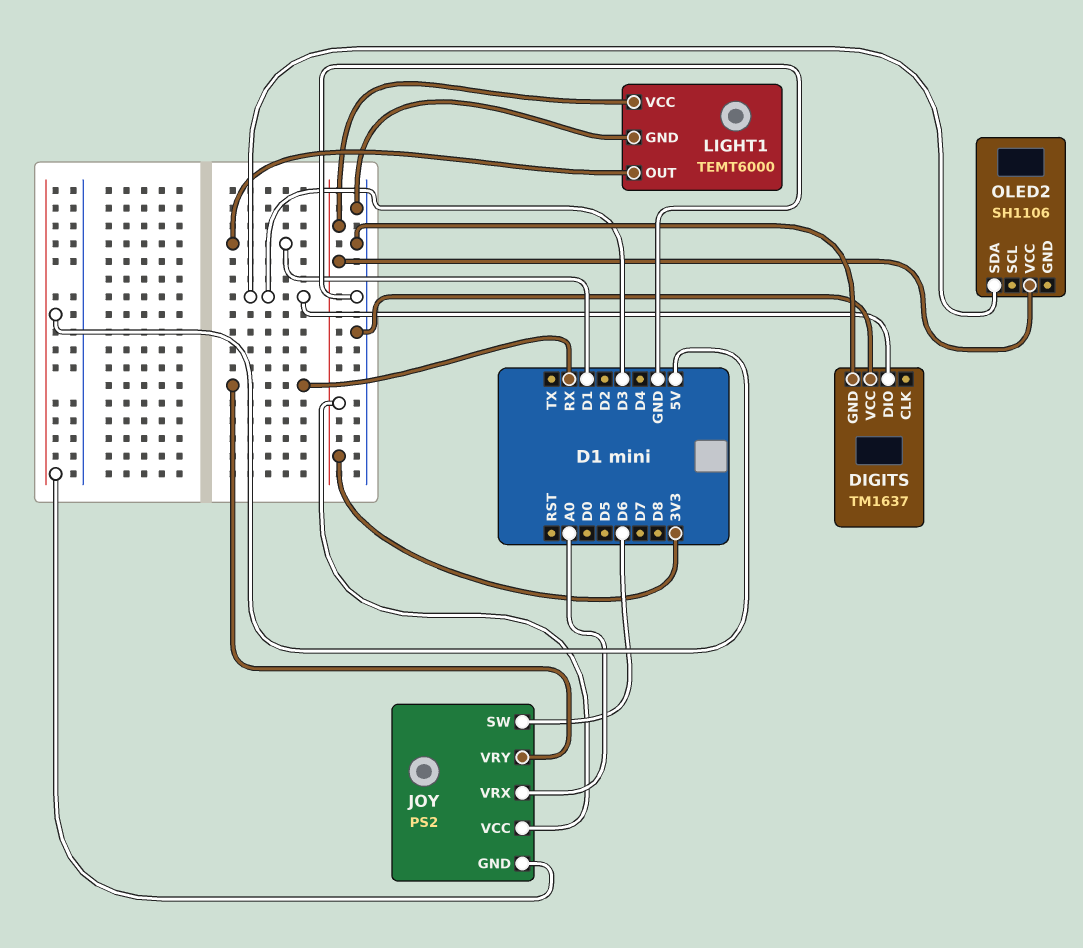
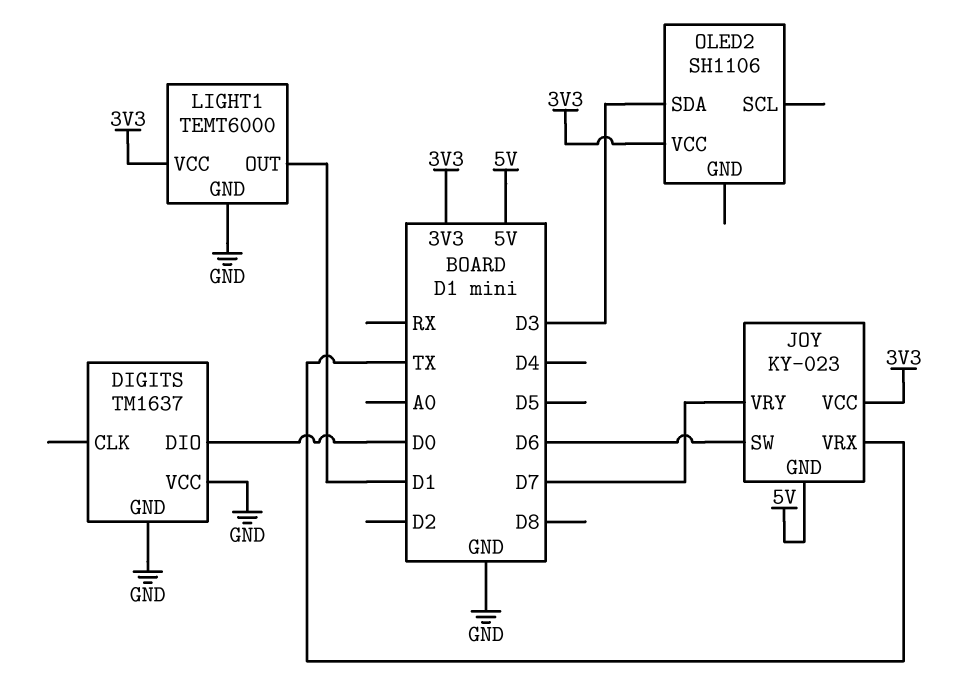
DIGITS pin DIO: D3 -> D0
JOY: PS2 -> KY-023
JOY pin VRX: A0 -> TX
JOY pin VRY: RX -> D7

